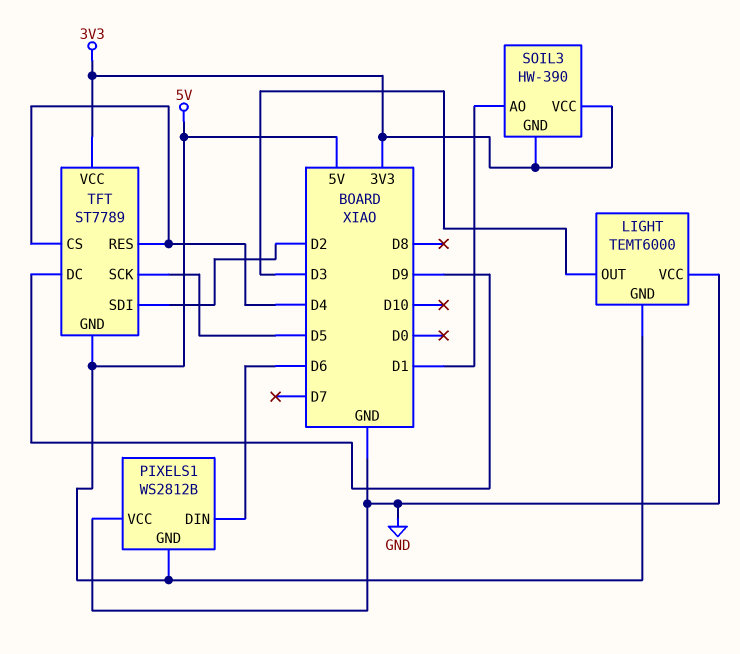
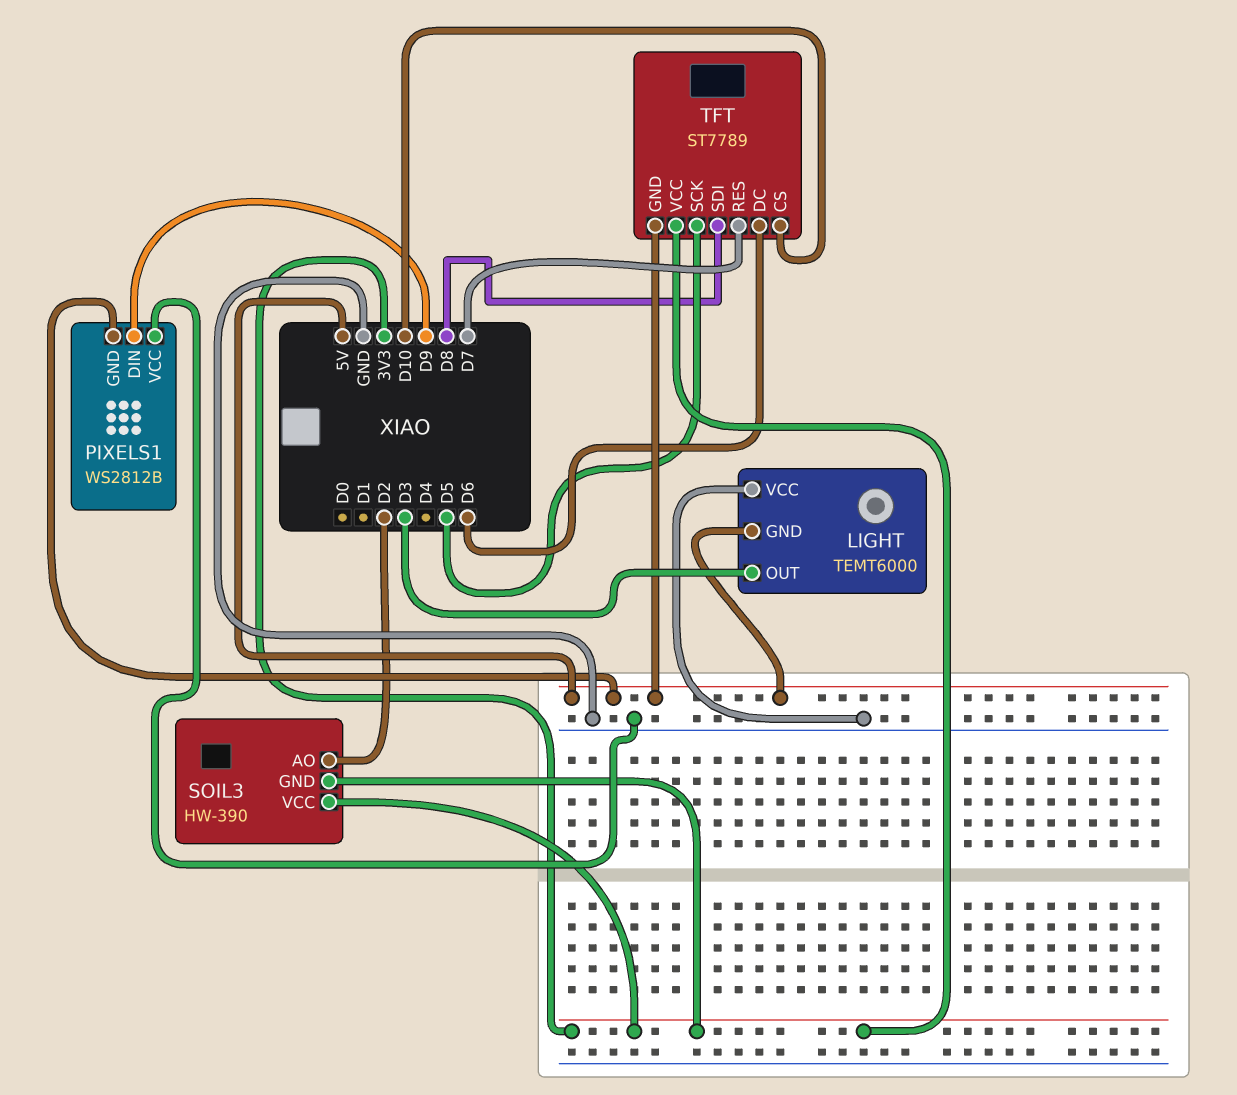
PIXELS1 pin DIN: D6 -> D9
SOIL3 pin AO: D1 -> D2
TFT pin CS: D4 -> D10
TFT pin DC: D9 -> D6
TFT pin RES: D4 -> D7
TFT pin SDI: D2 -> D8

